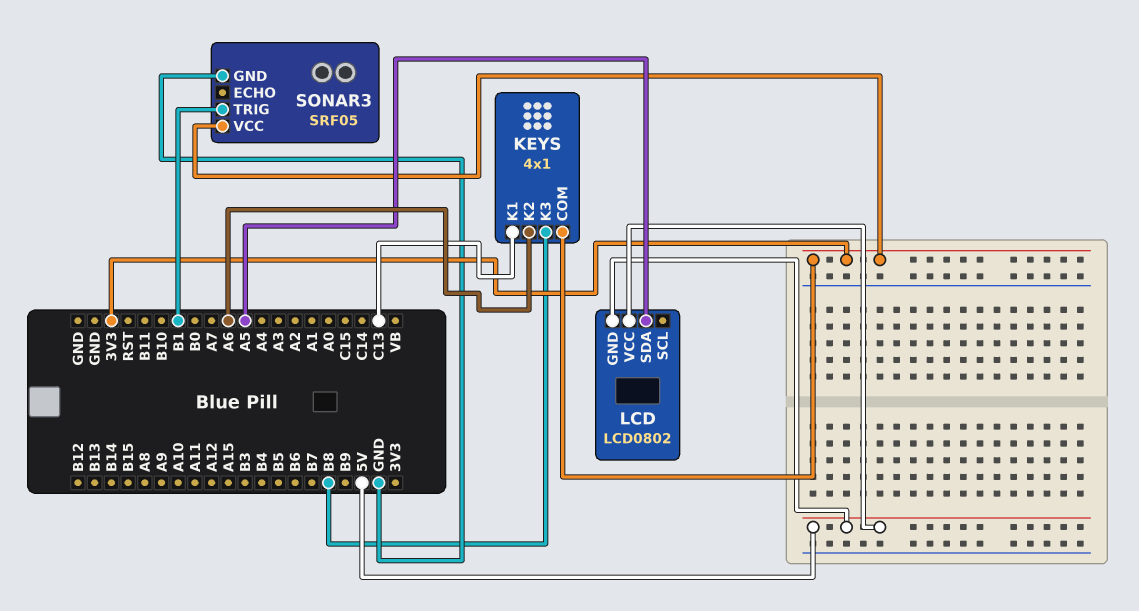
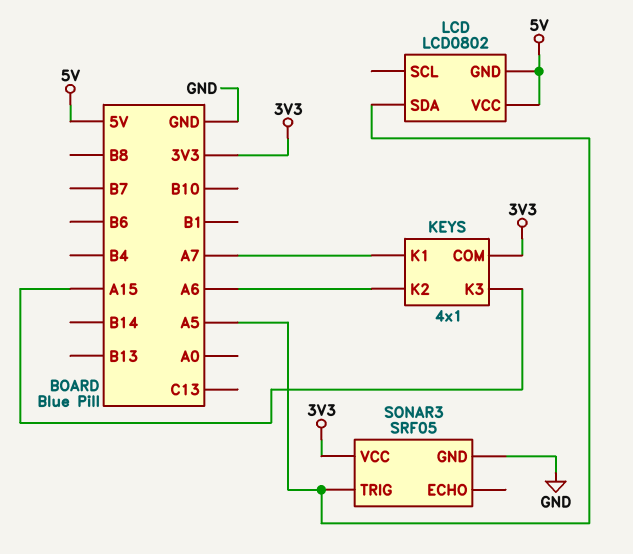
KEYS pin K1: C13 -> A7
KEYS pin K3: B8 -> A15
SONAR3 pin TRIG: B1 -> A5

